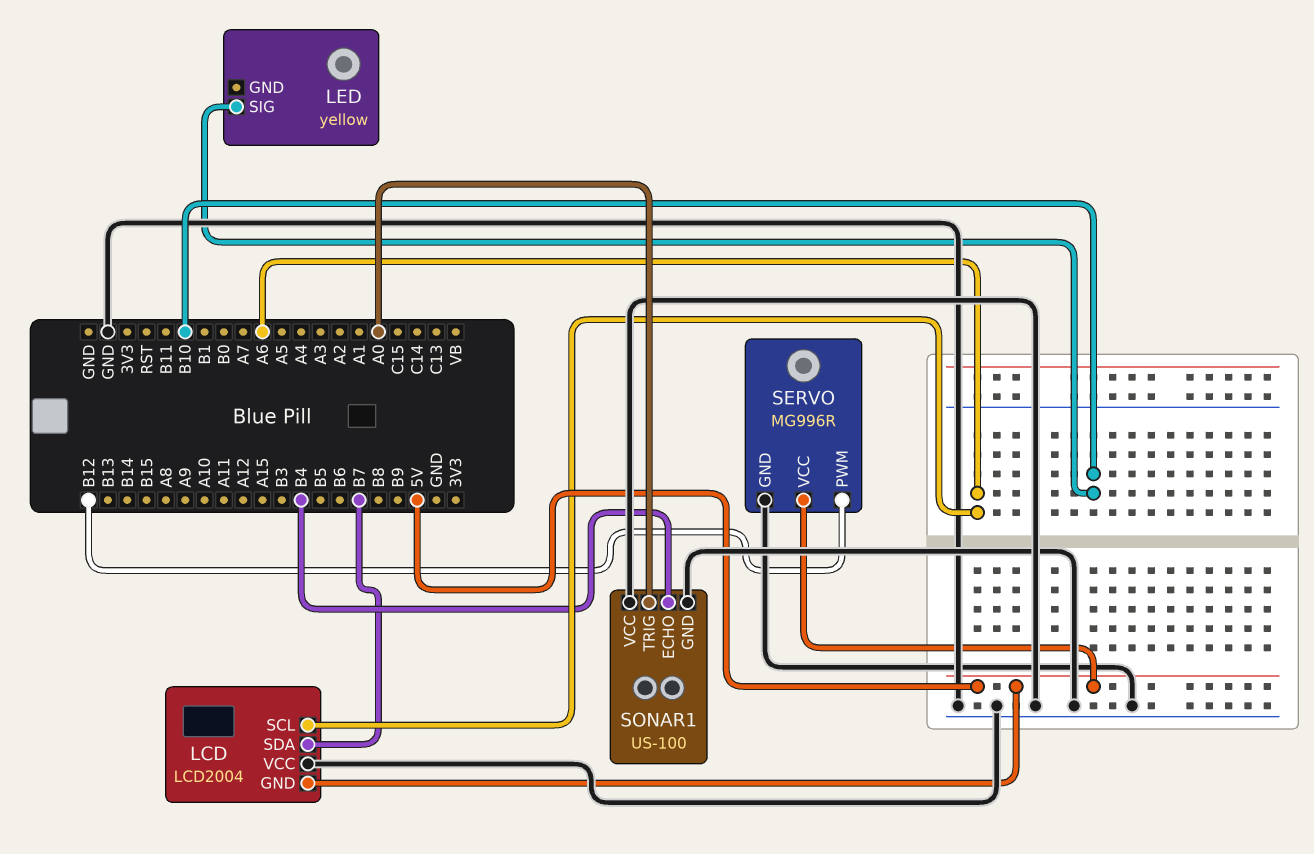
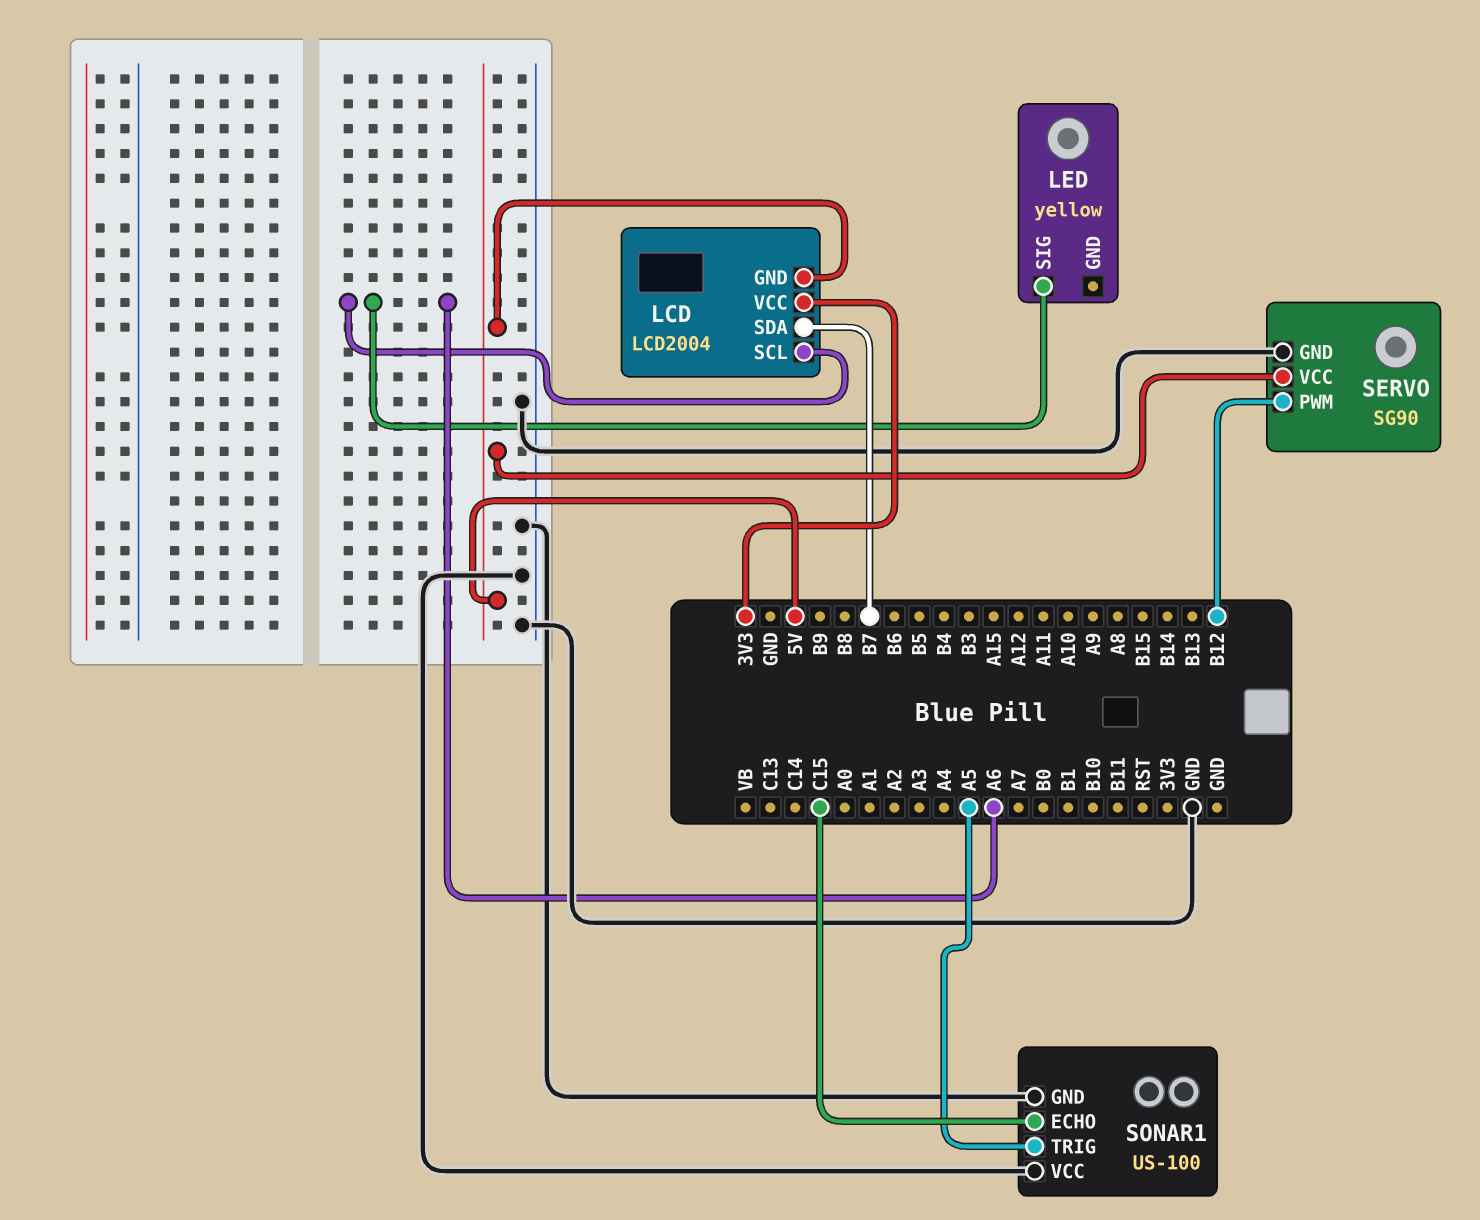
LCD pin VCC: GND -> 3V3
LED pin SIG: B10 -> A6
SERVO: MG996R -> SG90
SONAR1 pin ECHO: B4 -> C15
SONAR1 pin TRIG: A0 -> A5

